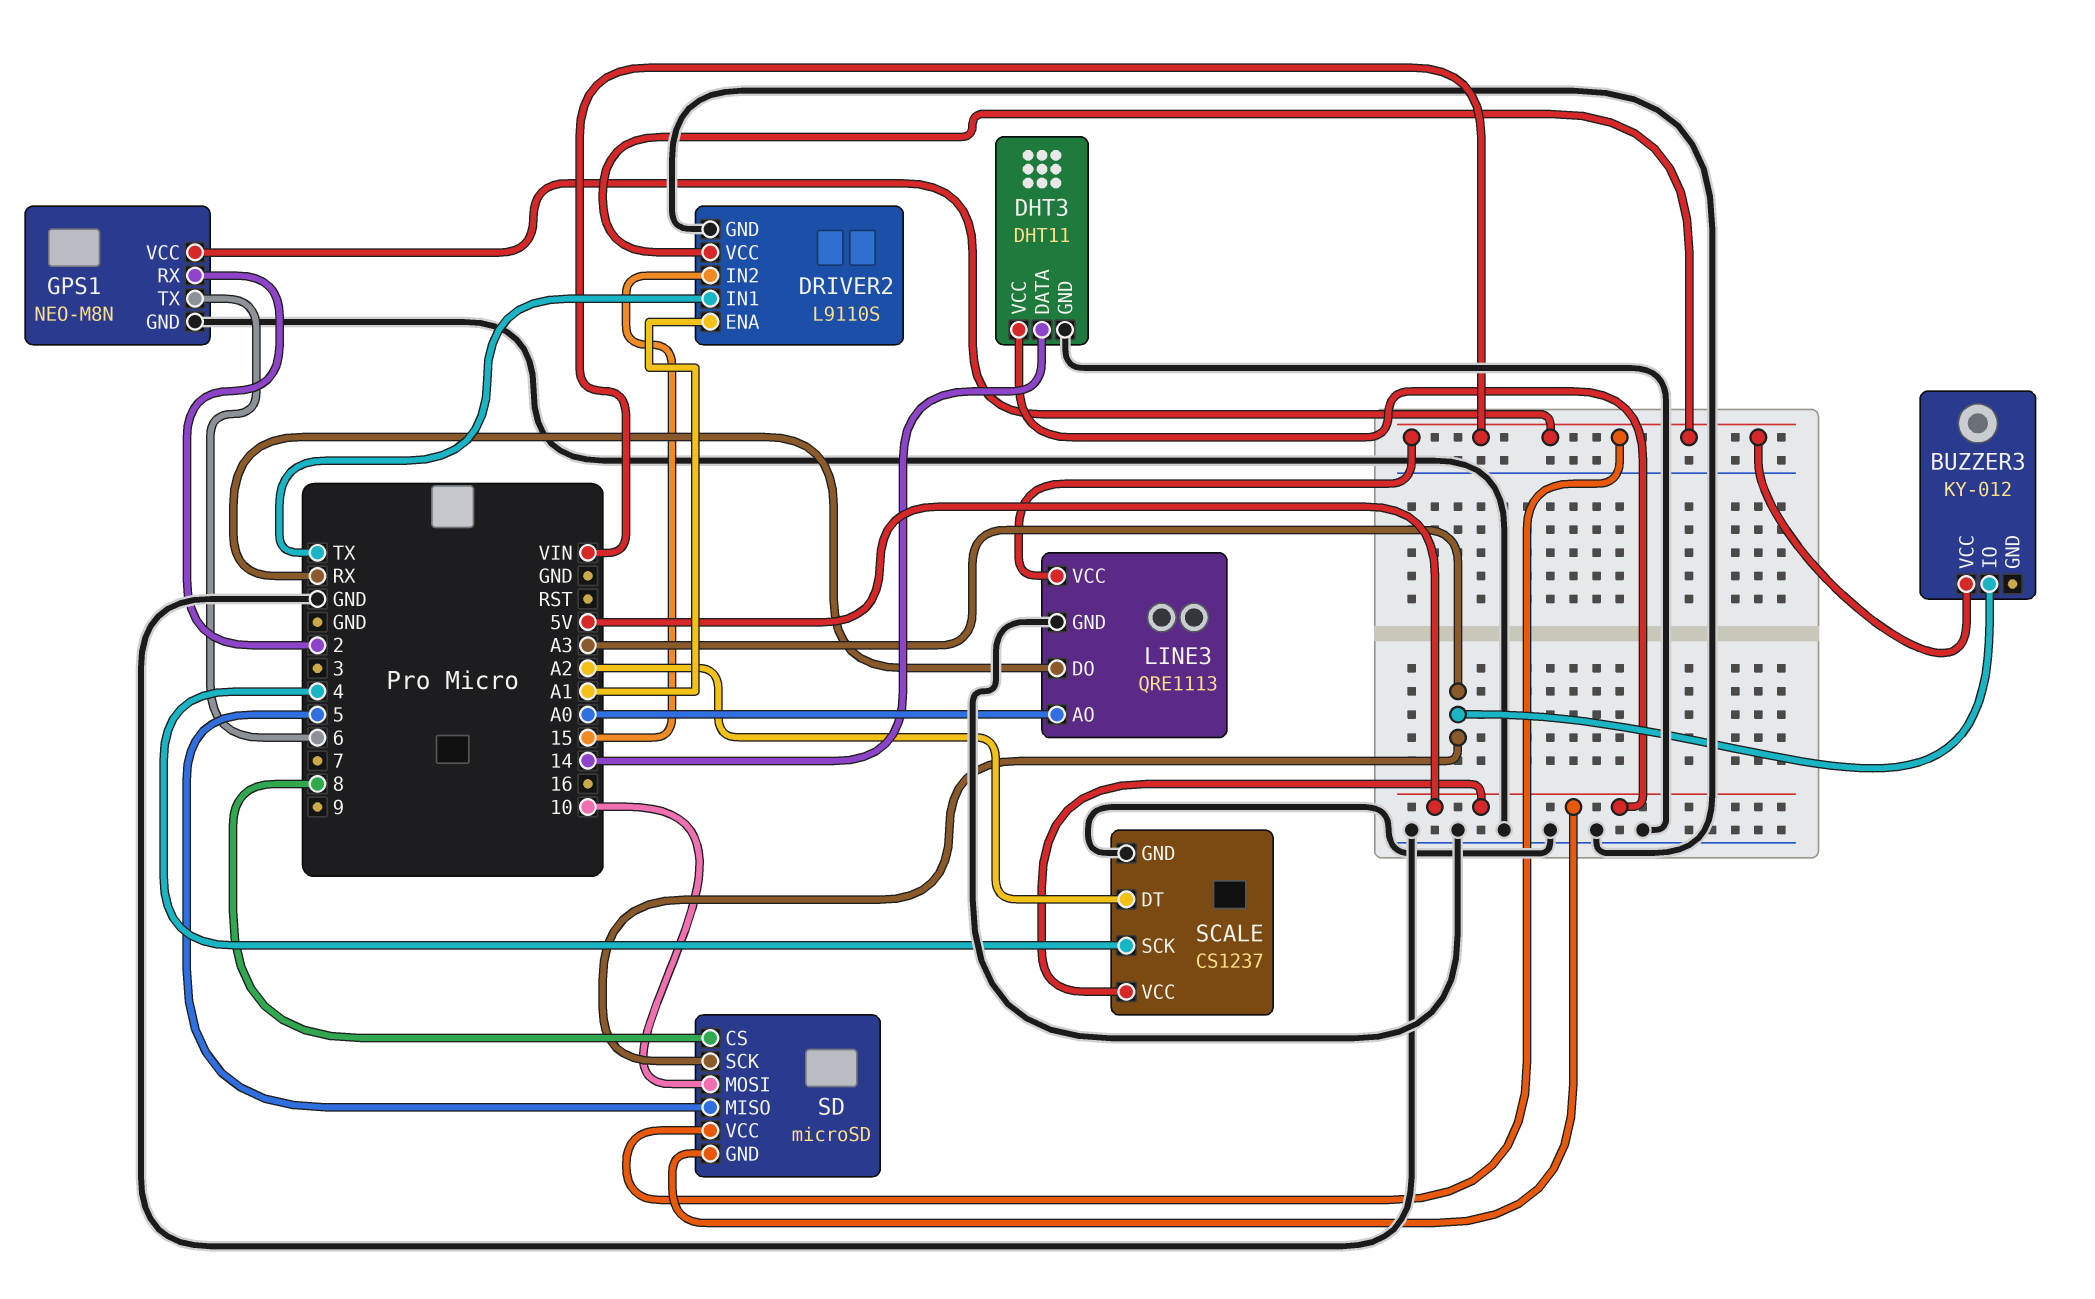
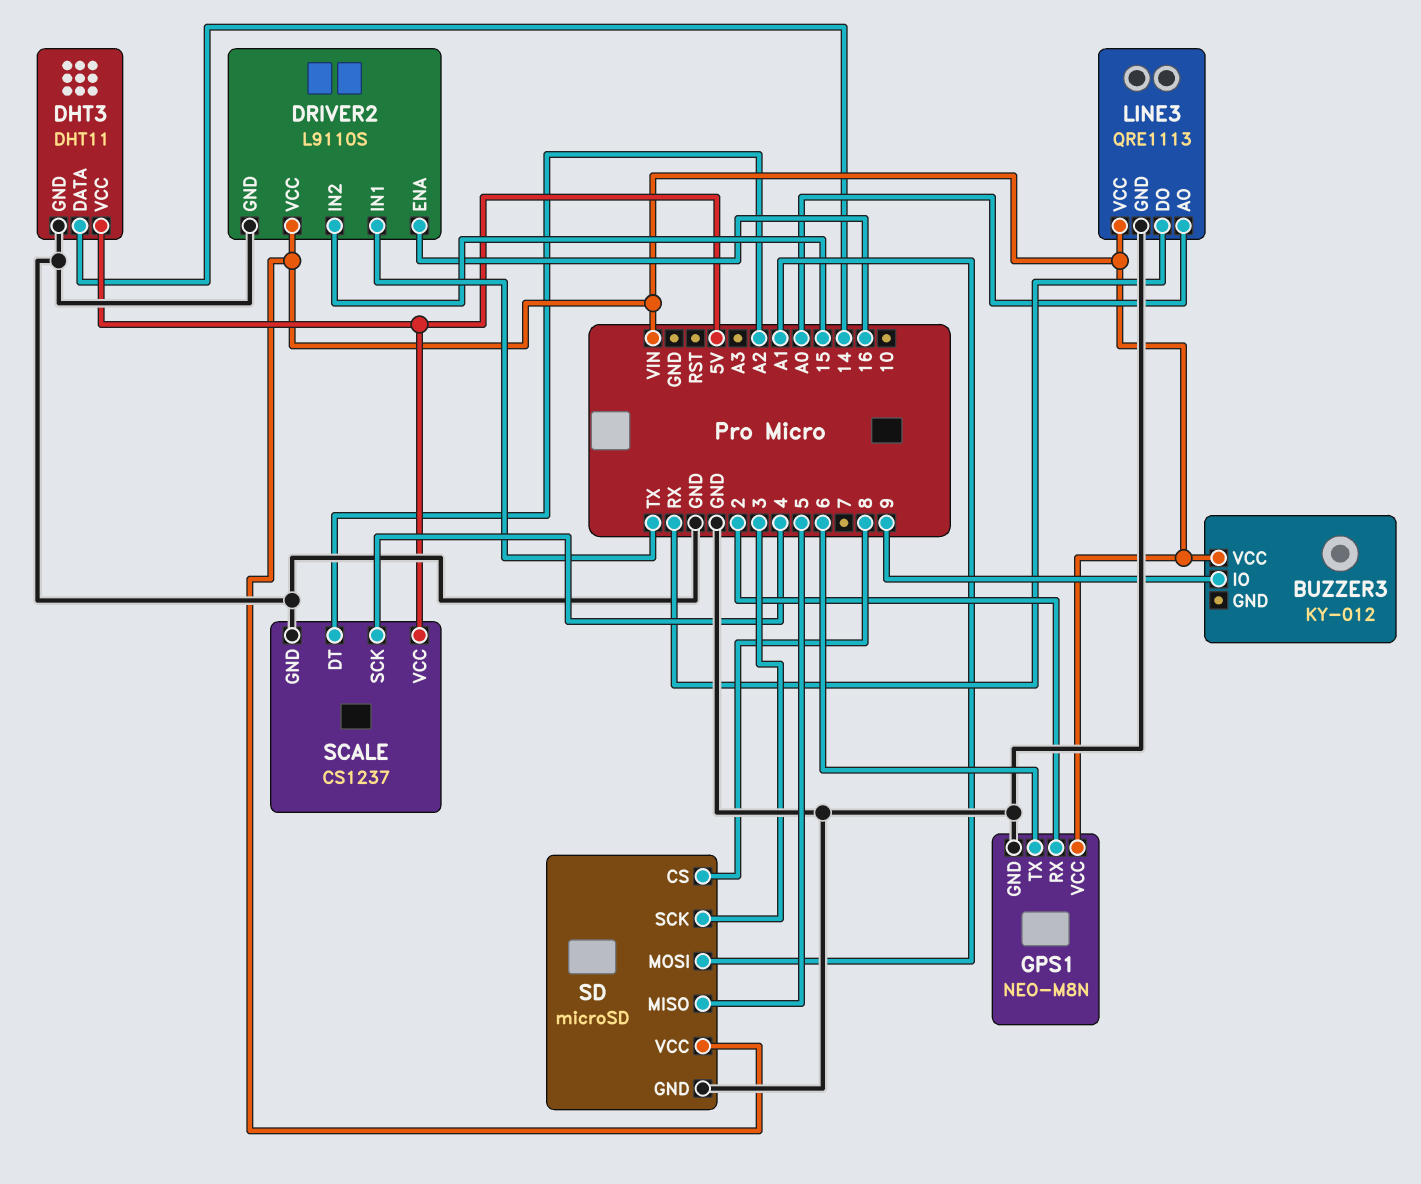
BUZZER3 pin IO: A3 -> 9
DRIVER2 pin ENA: A1 -> 16
SD pin GND: 5V -> GND
SD pin MOSI: 10 -> A1
SD pin SCK: A3 -> 3

